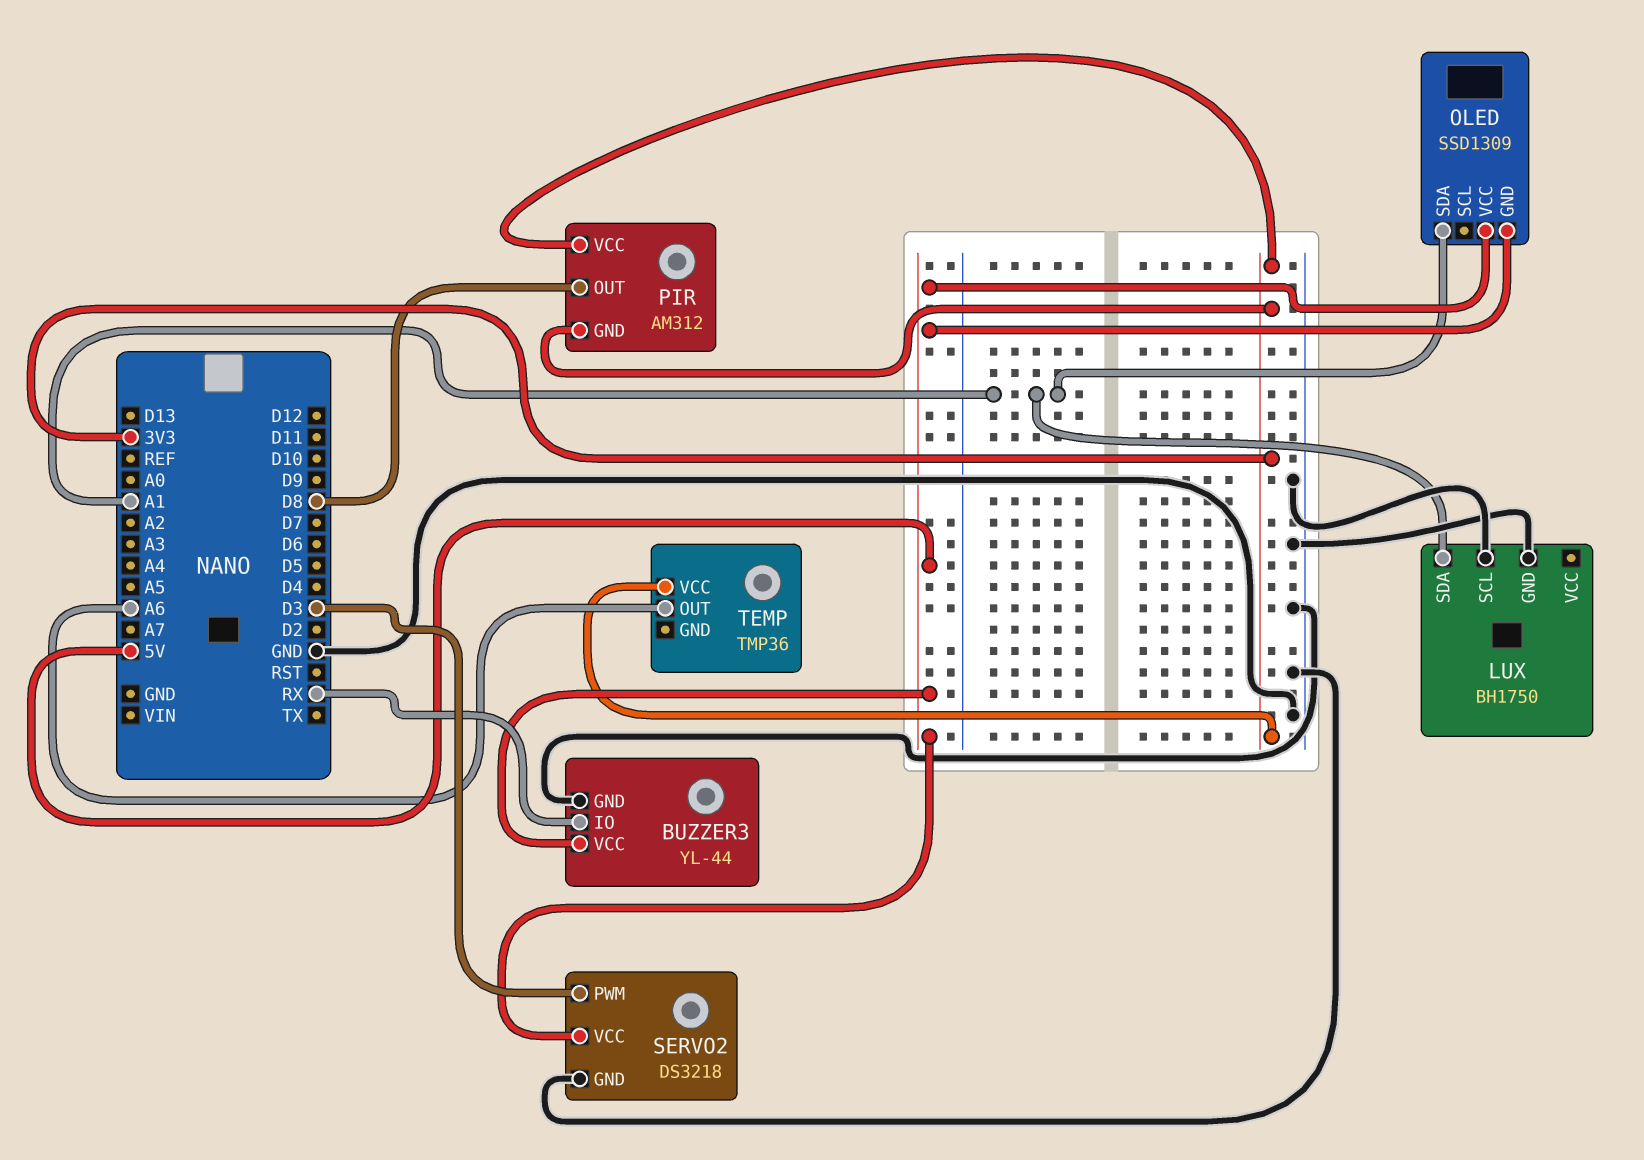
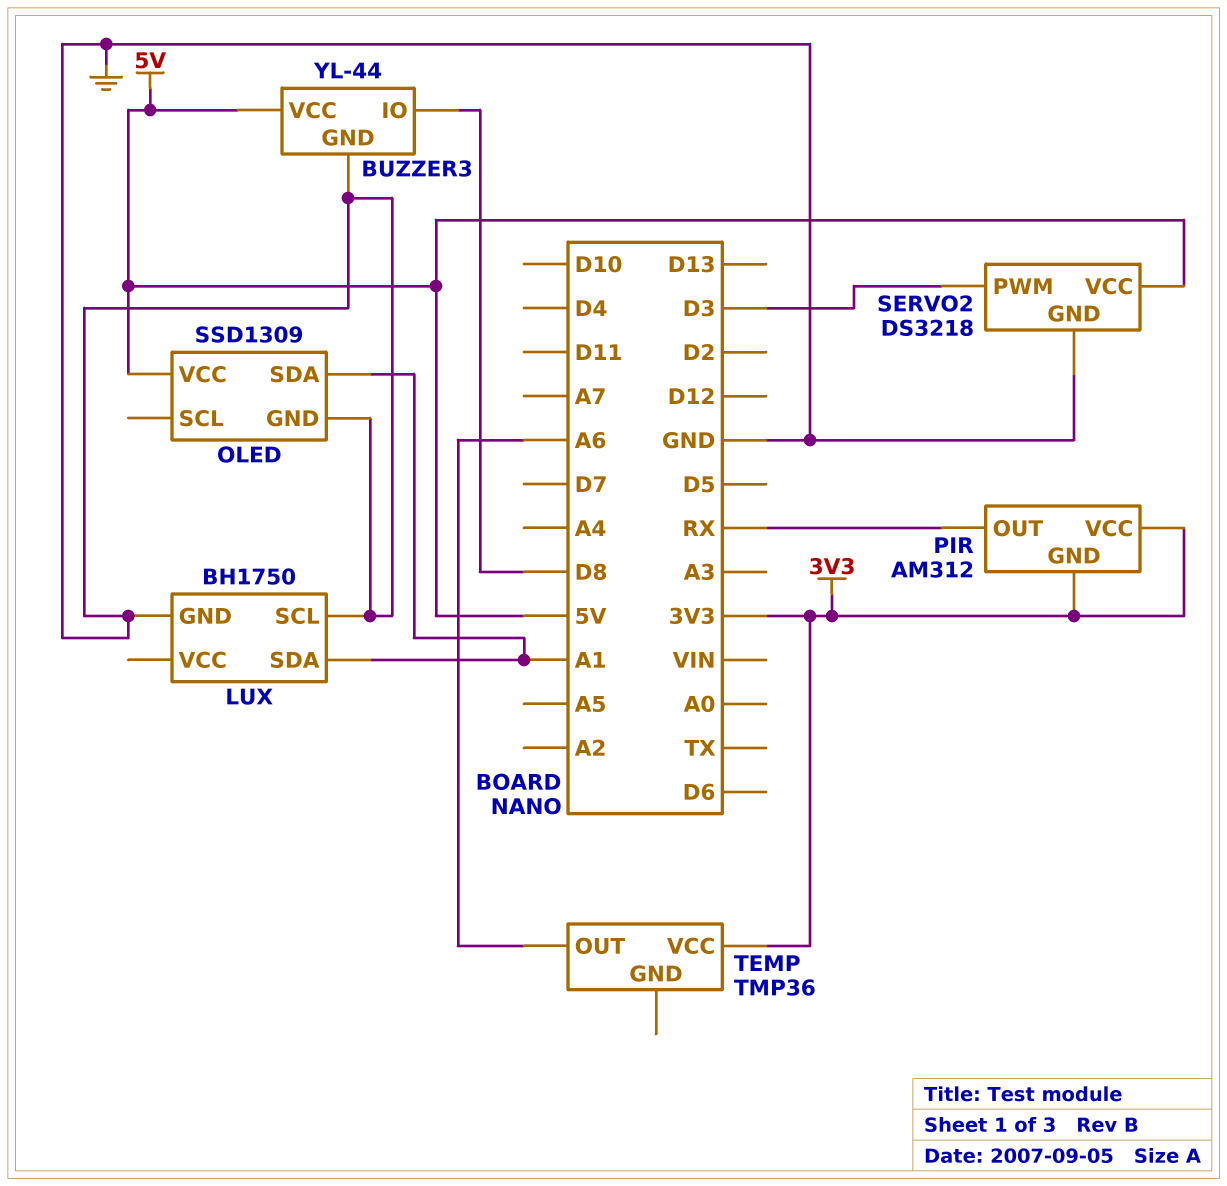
BUZZER3 pin IO: RX -> D8
OLED pin GND: 5V -> GND
PIR pin OUT: D8 -> RX

